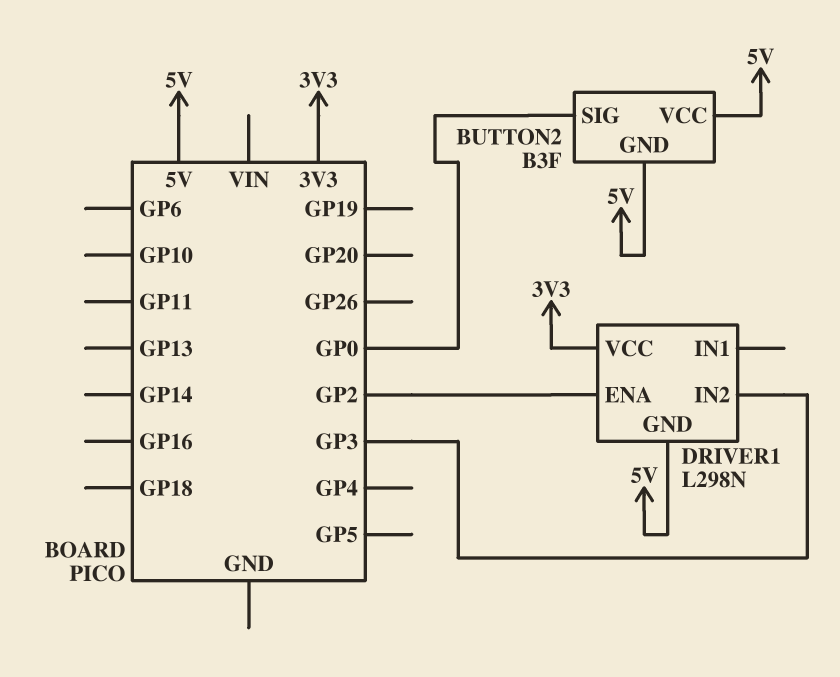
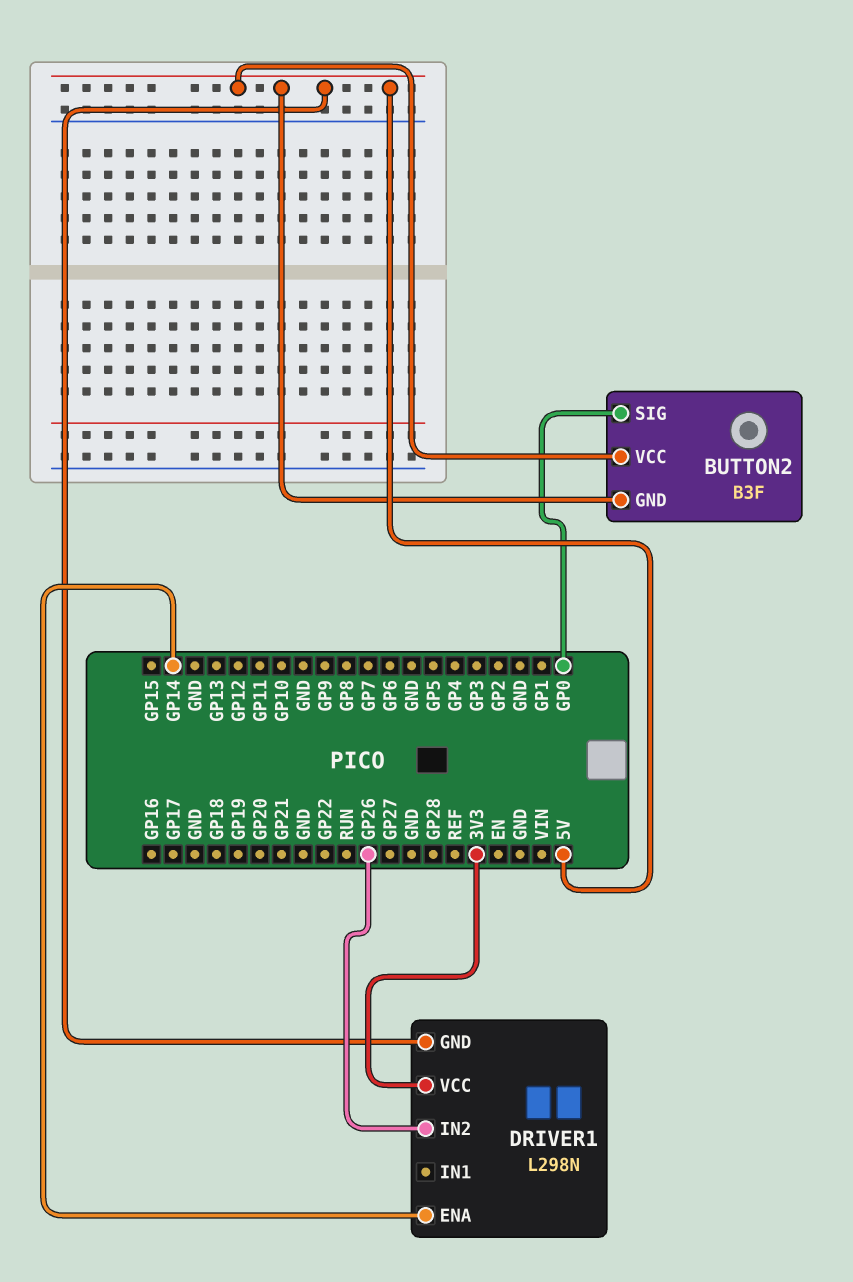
DRIVER1 pin ENA: GP2 -> GP14
DRIVER1 pin IN2: GP3 -> GP26

